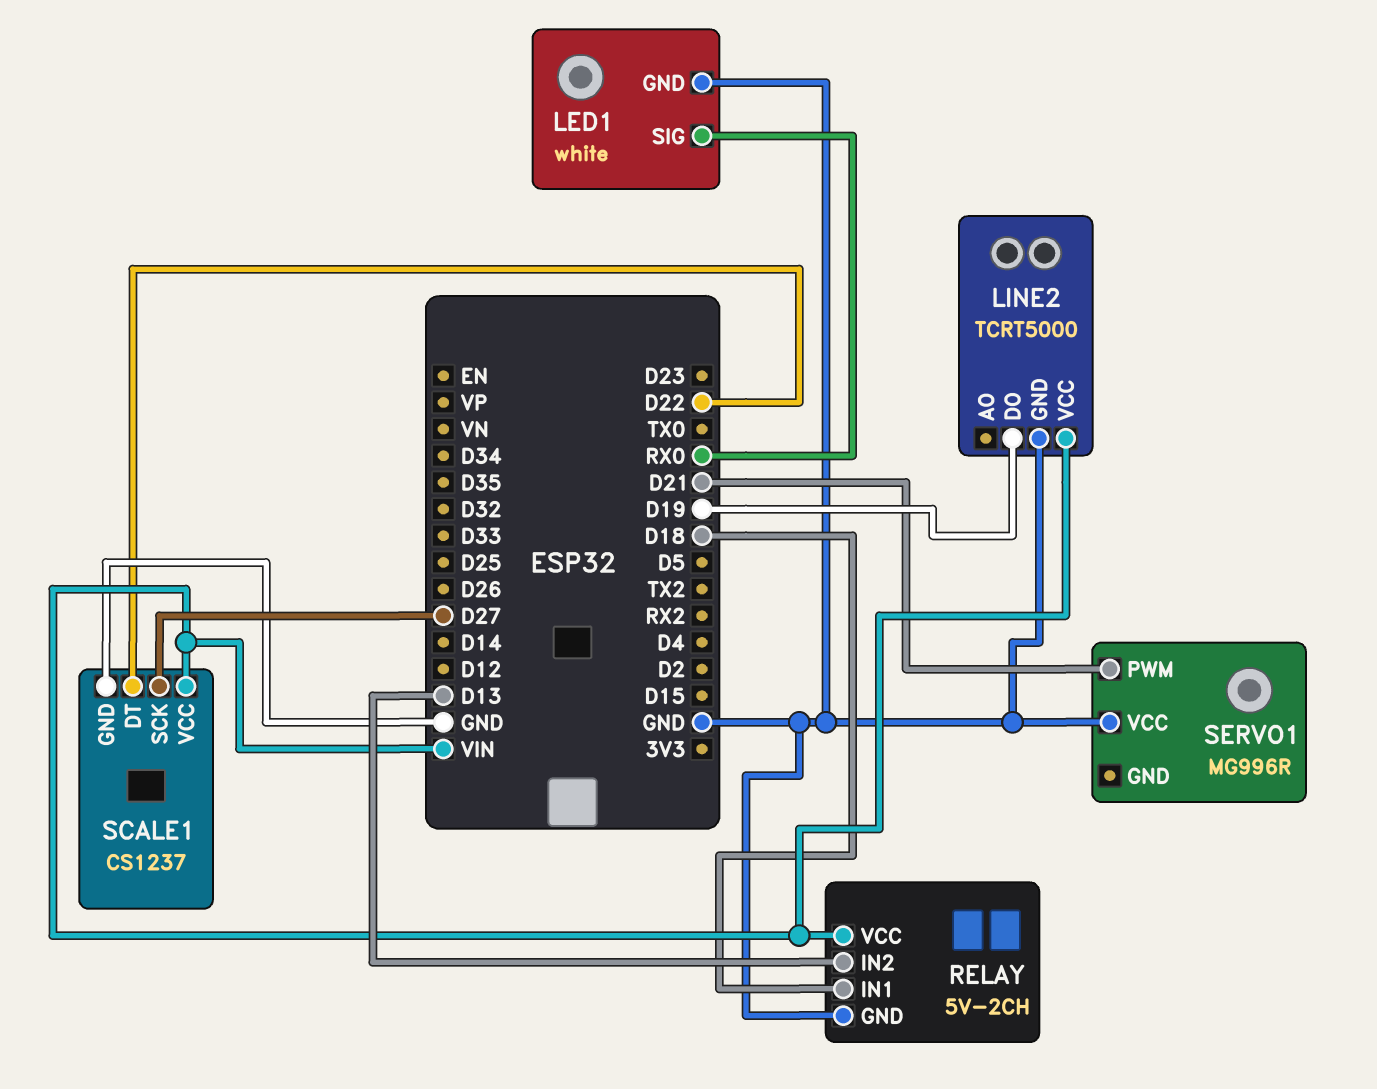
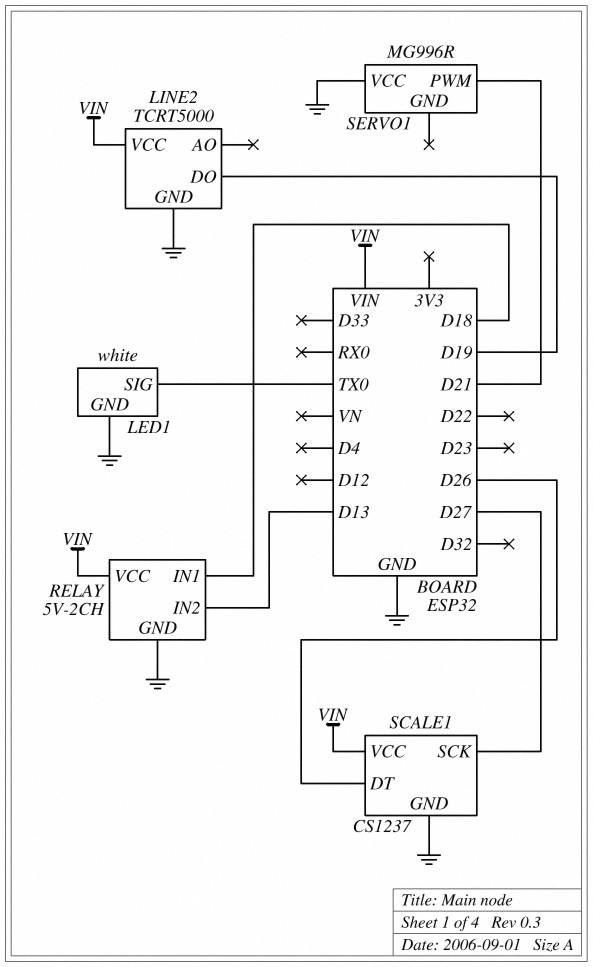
LED1 pin SIG: RX0 -> TX0
SCALE1 pin DT: D22 -> D26

